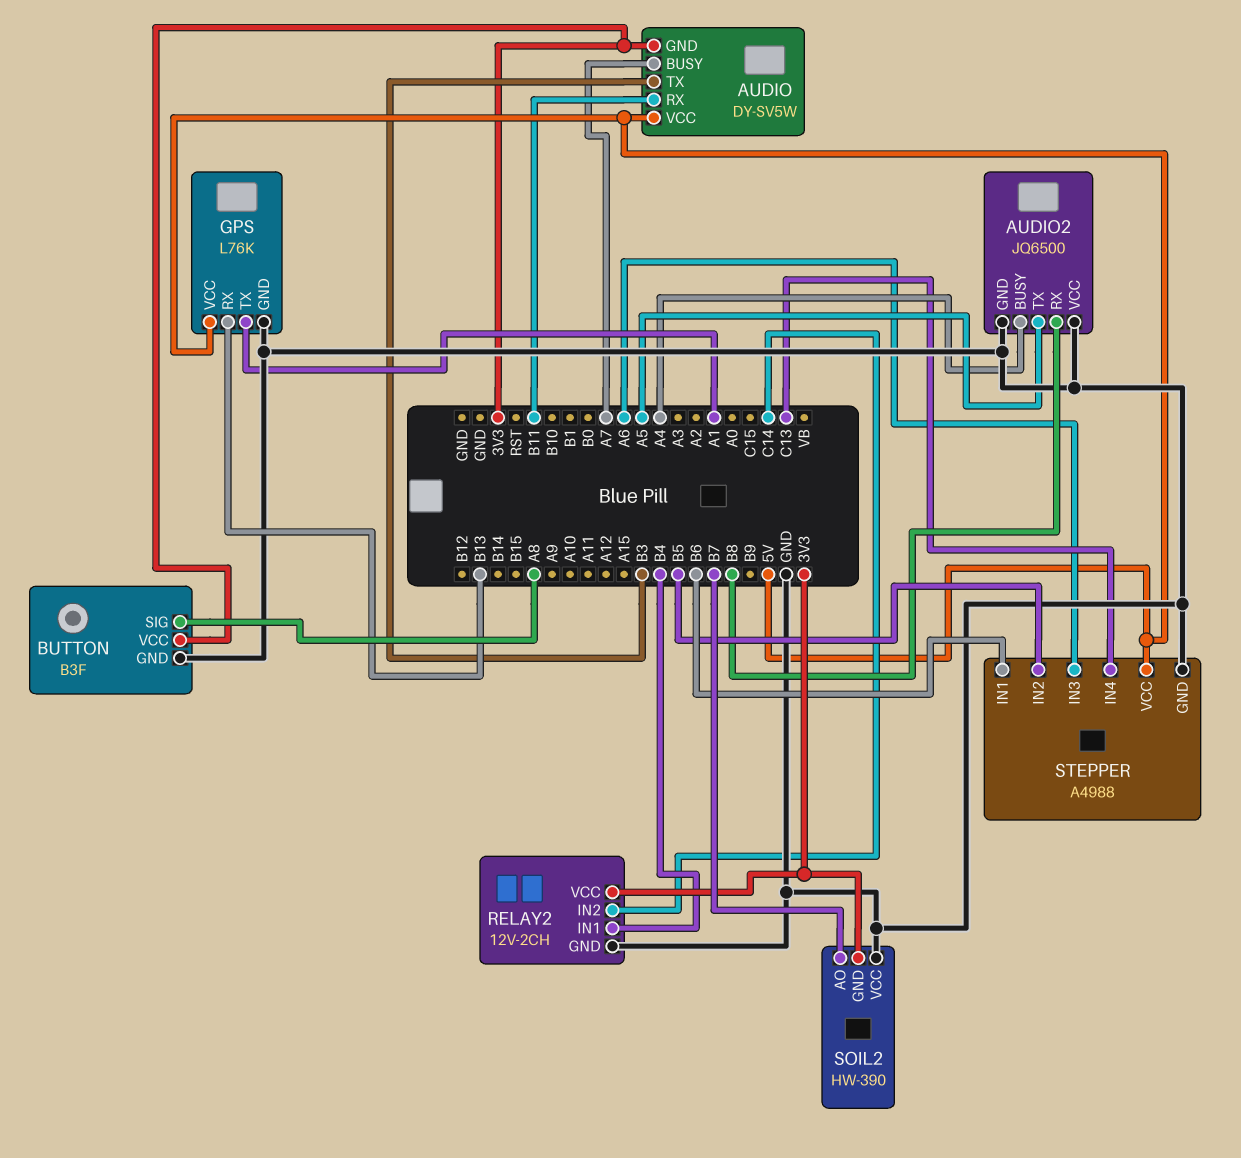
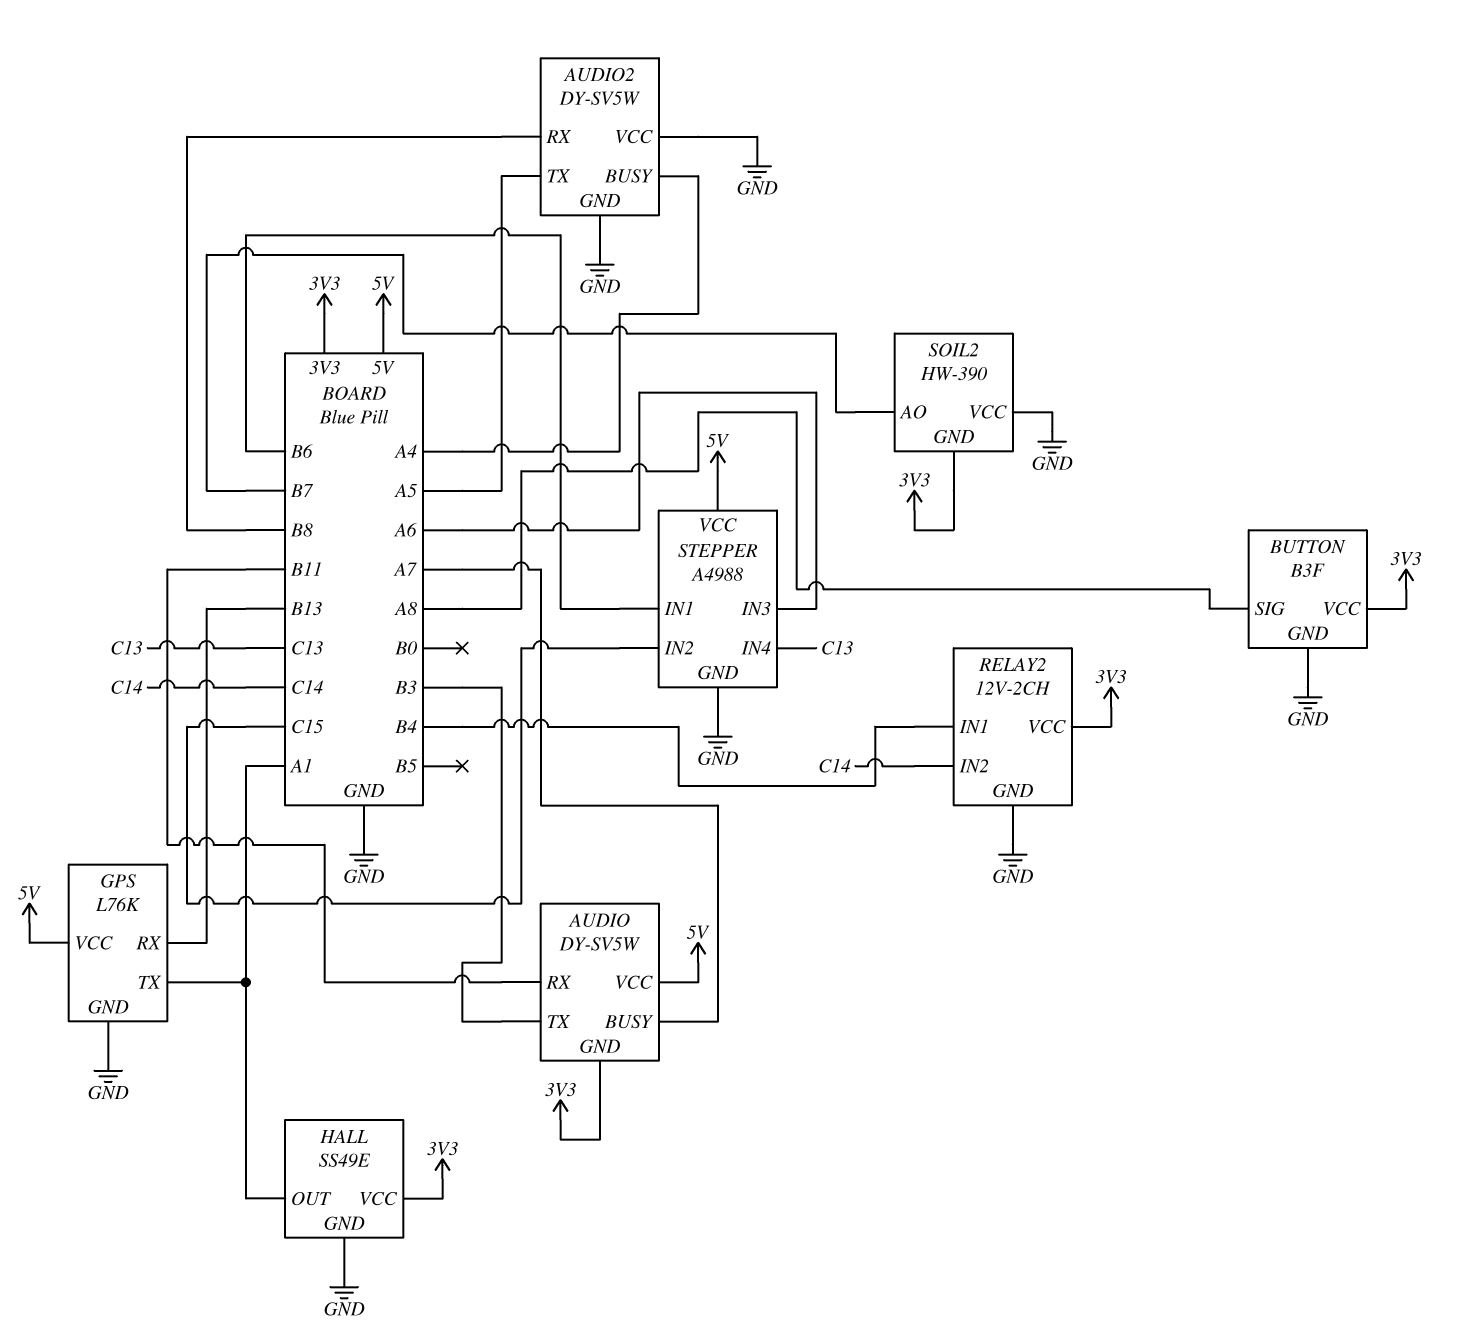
AUDIO2: JQ6500 -> DY-SV5W
HALL: none -> SS49E
HALL pin GND: none -> GND
HALL pin OUT: none -> A1
HALL pin VCC: none -> 3V3
STEPPER pin IN2: B5 -> C15

